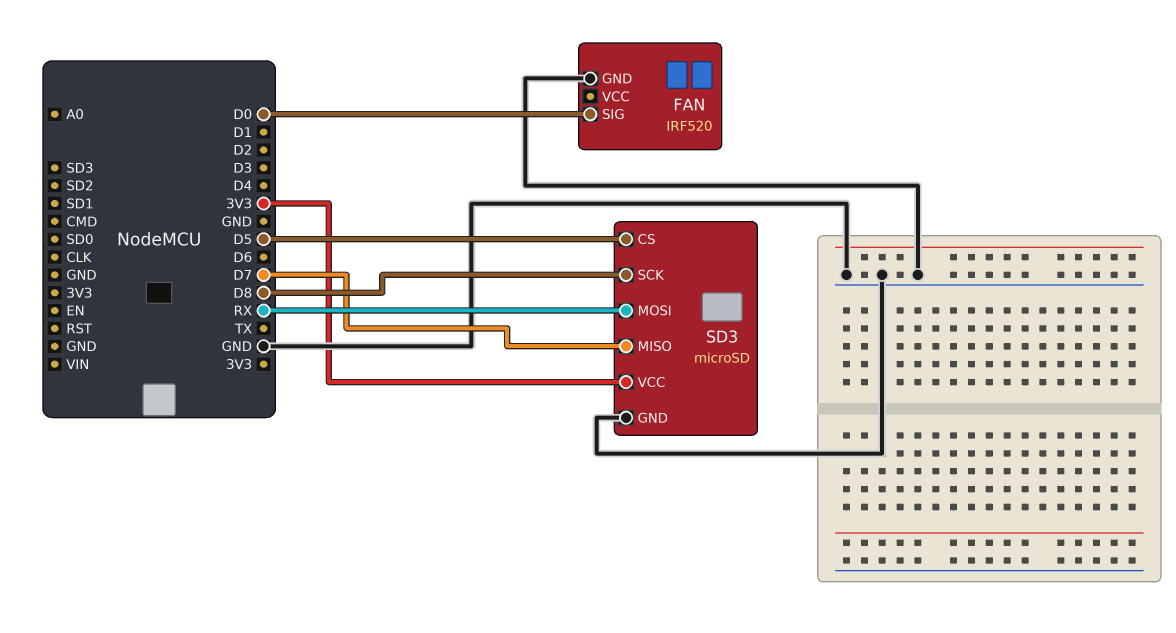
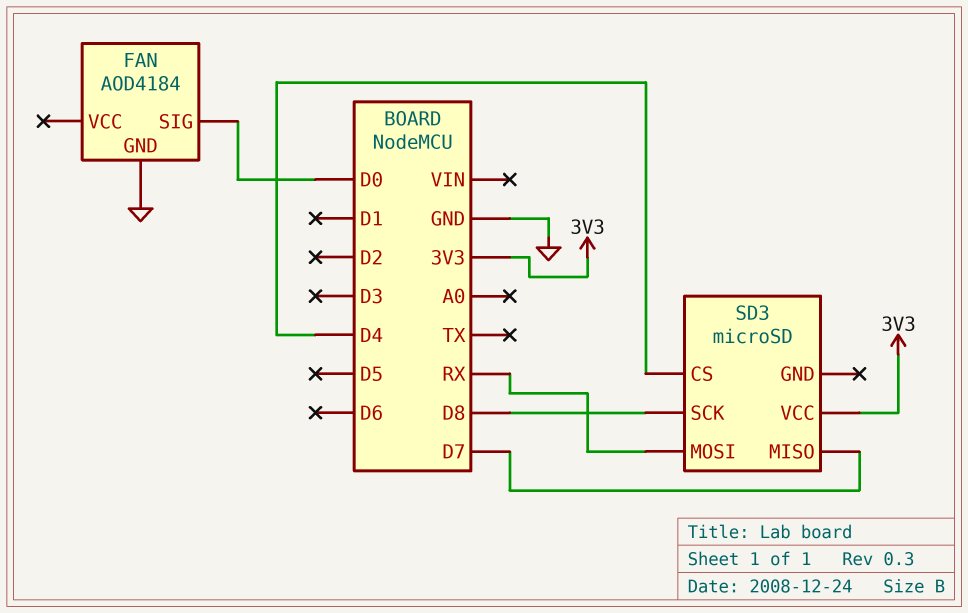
FAN: IRF520 -> AOD4184
SD3 pin CS: D5 -> D4
SD3 pin GND: GND -> none

